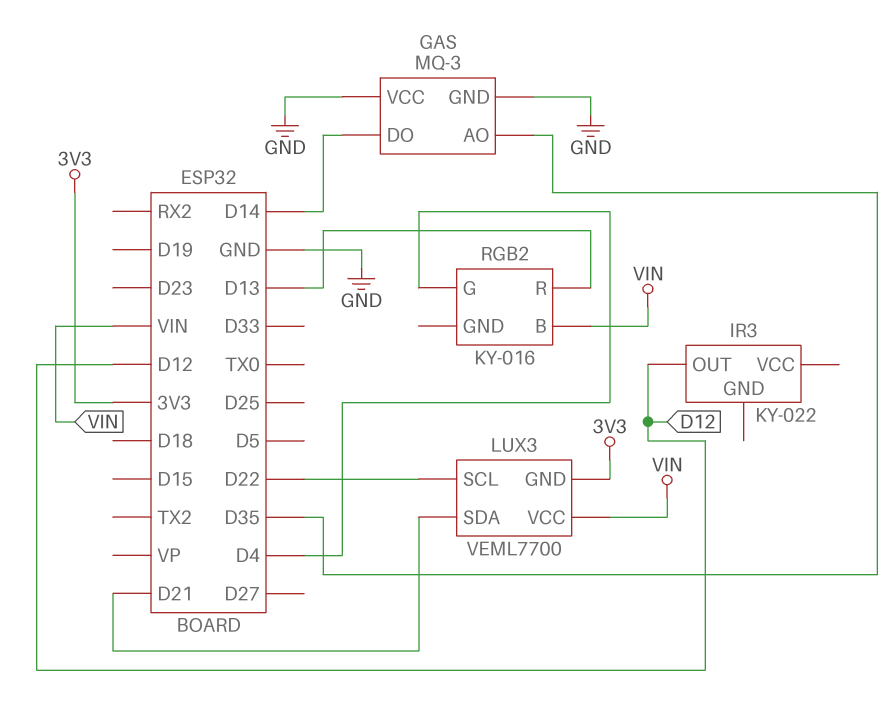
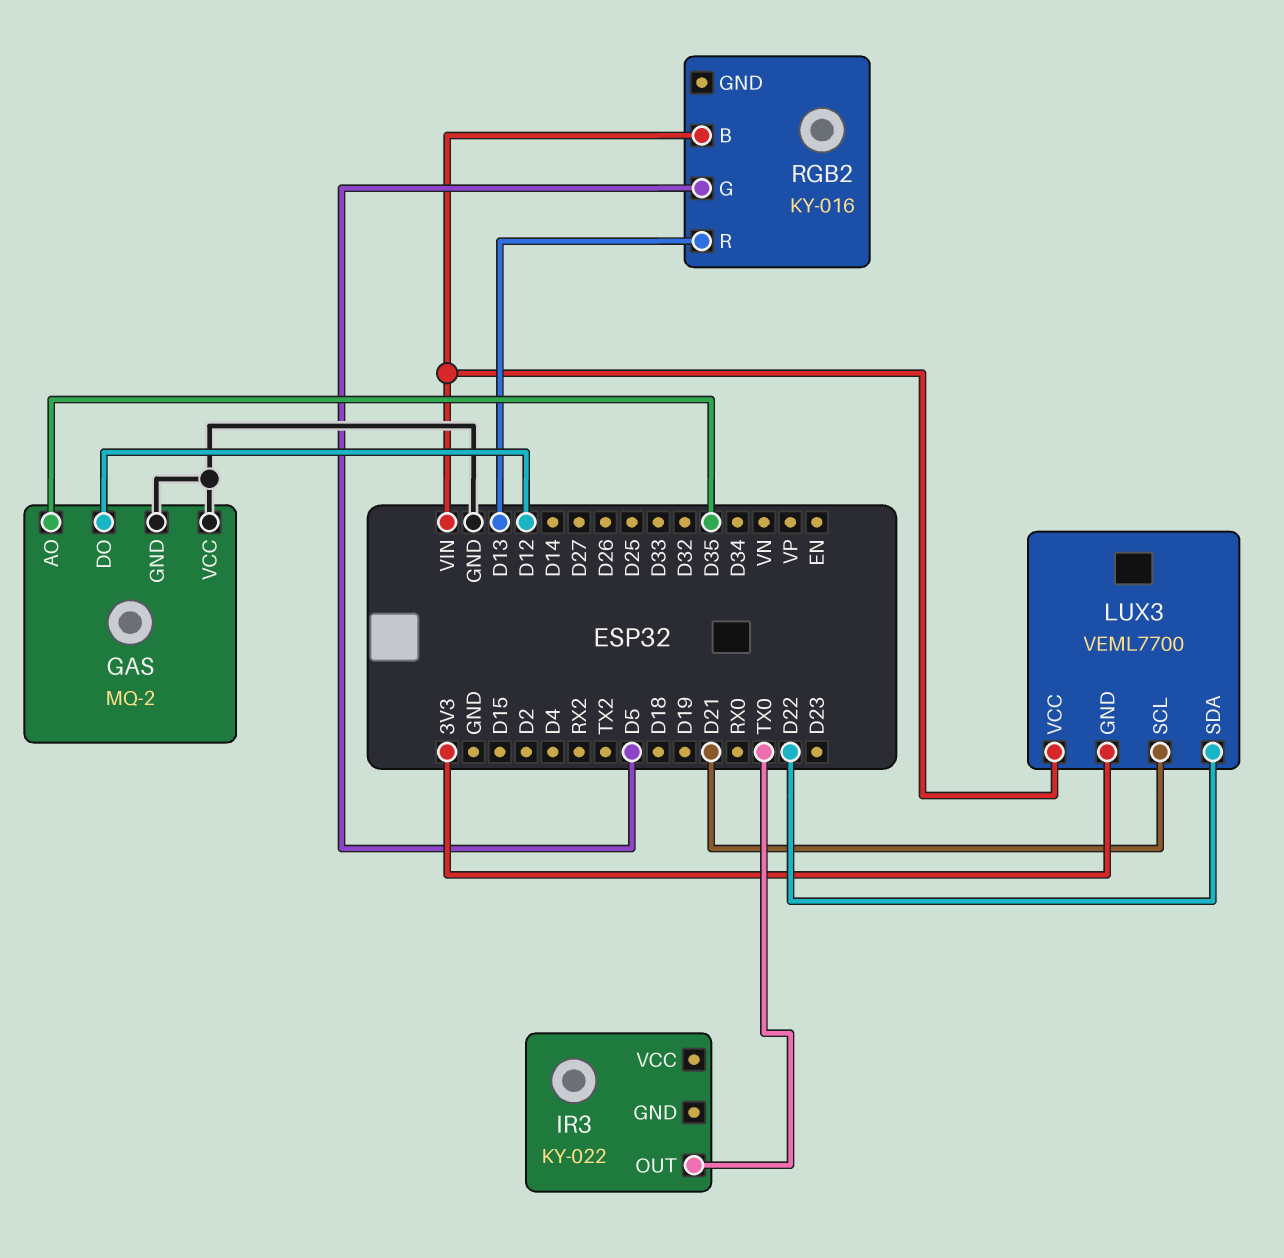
GAS: MQ-3 -> MQ-2
GAS pin DO: D14 -> D12
IR3 pin OUT: D12 -> TX0
LUX3 pin SCL: D22 -> D21
LUX3 pin SDA: D21 -> D22
RGB2 pin G: D4 -> D5

